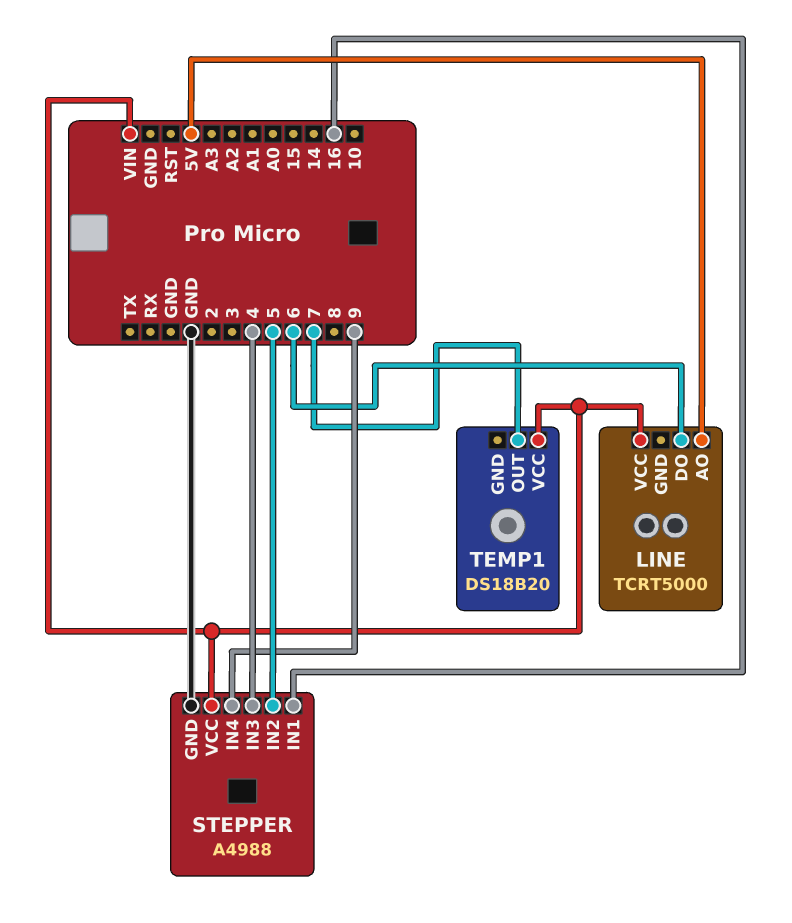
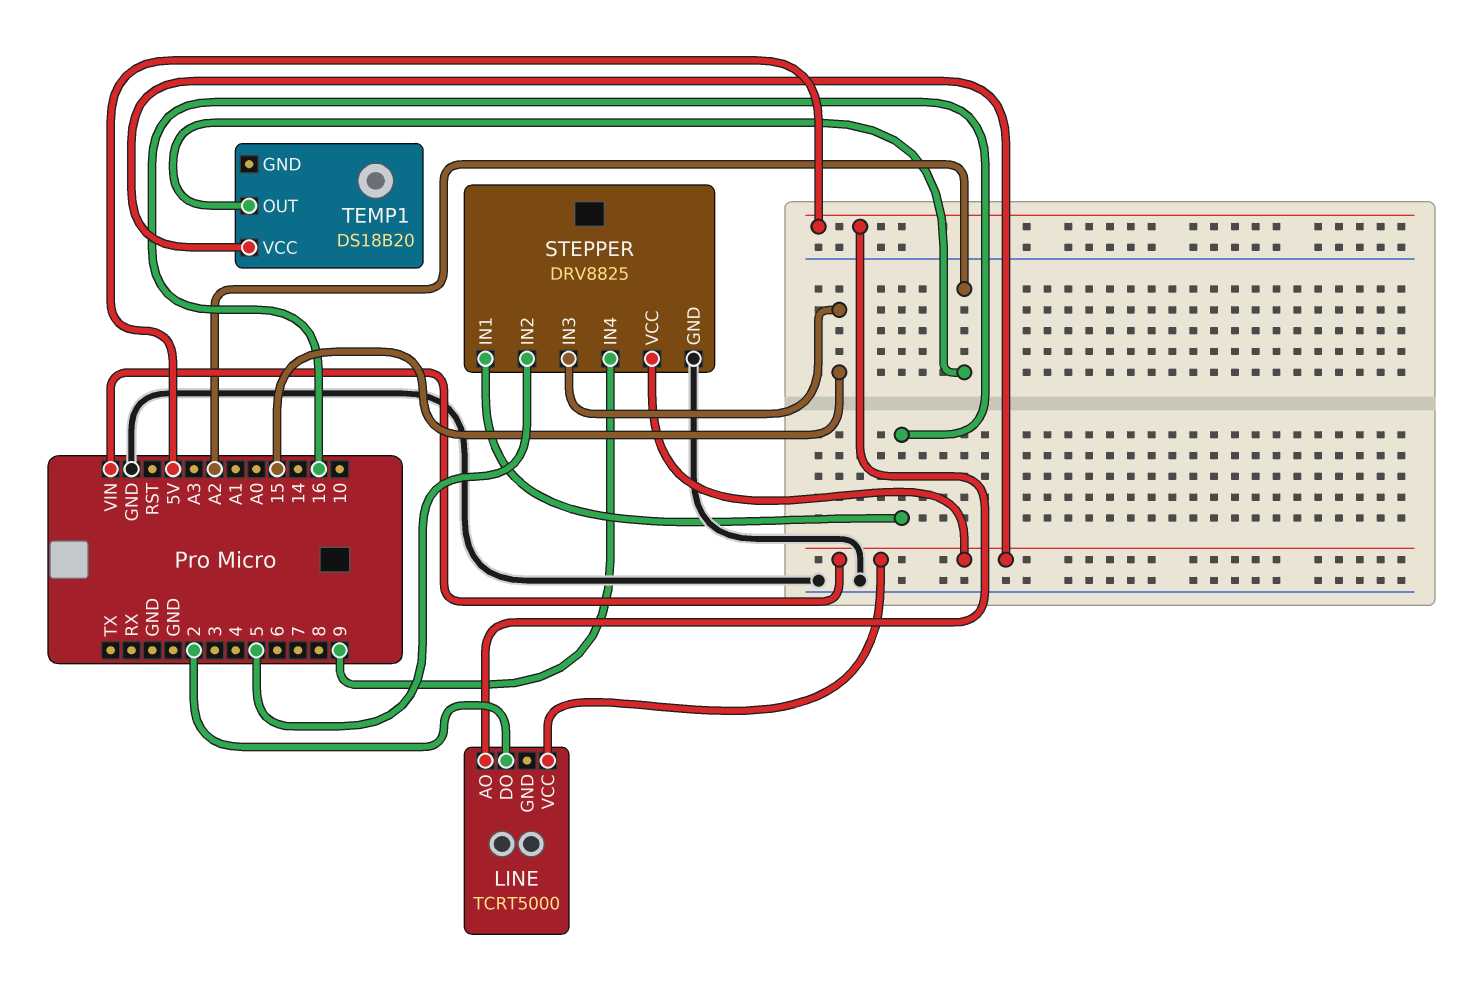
LINE pin DO: 6 -> 2
STEPPER: A4988 -> DRV8825
STEPPER pin IN3: 4 -> 15
TEMP1 pin OUT: 7 -> A2

